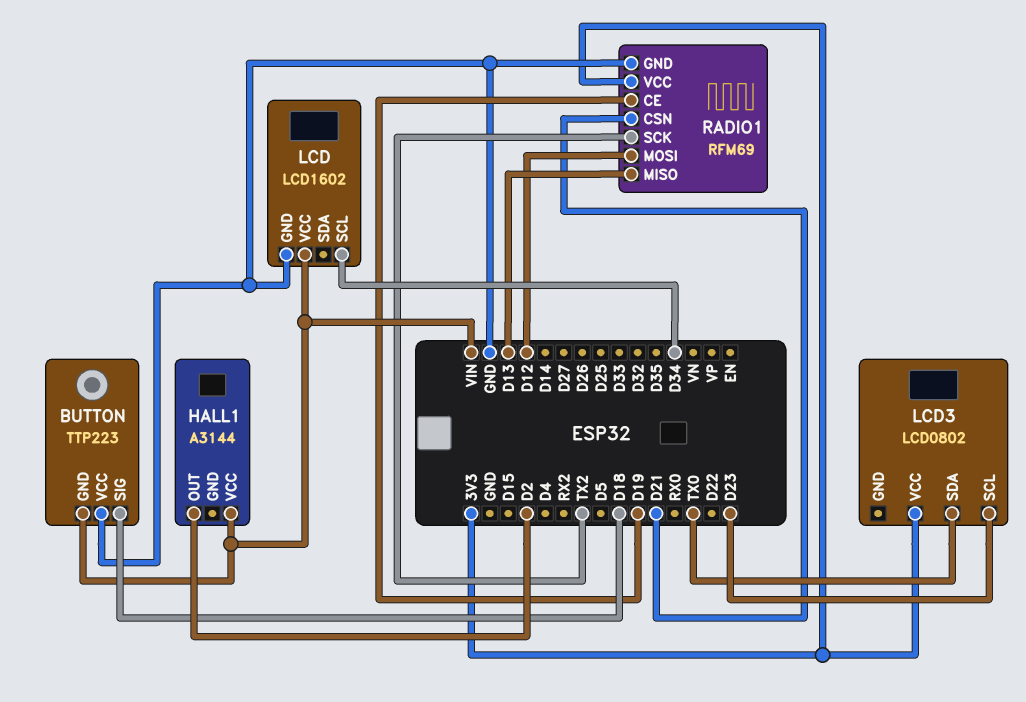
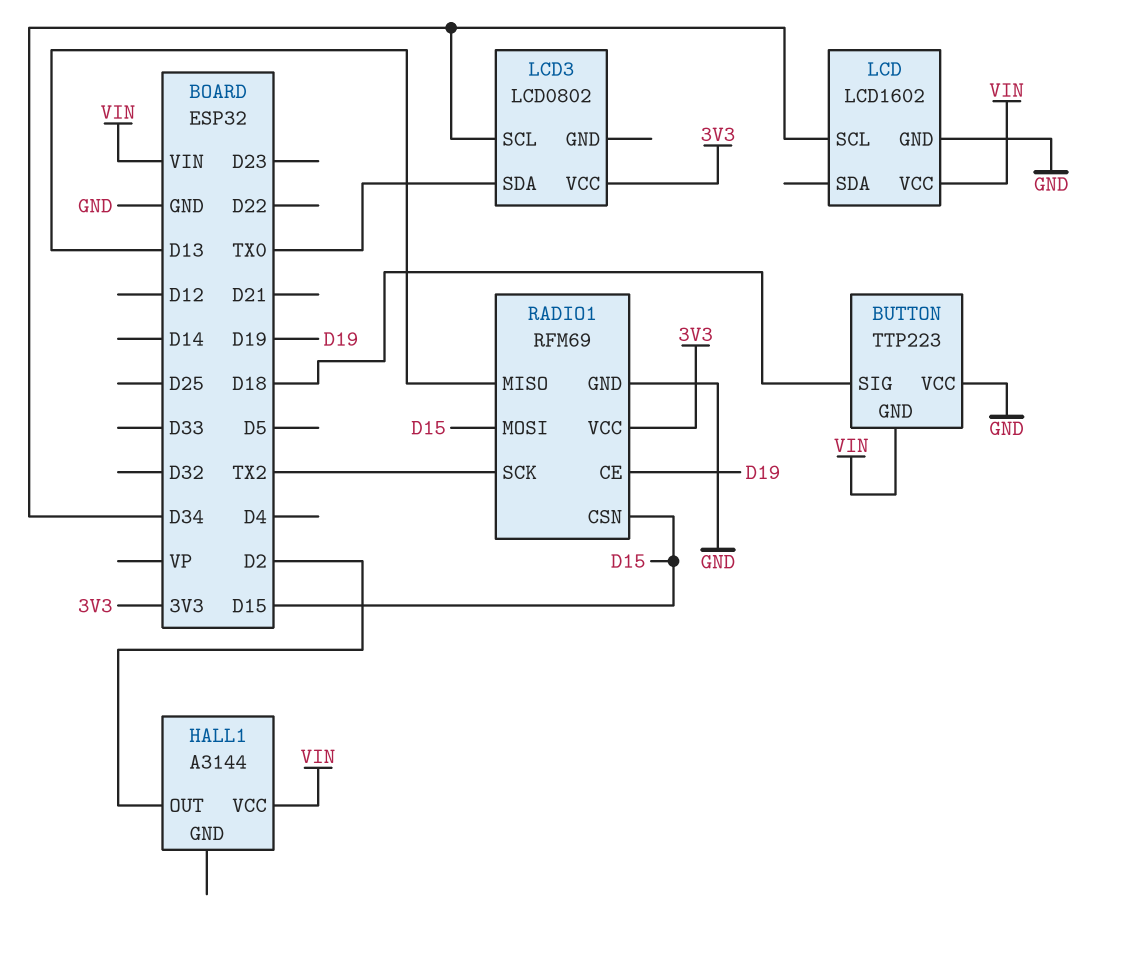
LCD3 pin SCL: D23 -> D34
RADIO1 pin CSN: D21 -> D15
RADIO1 pin MOSI: D12 -> D15

